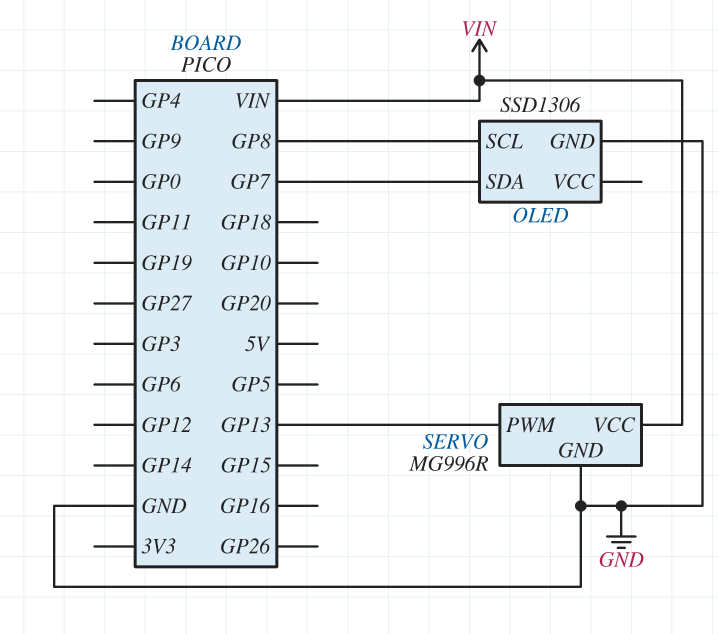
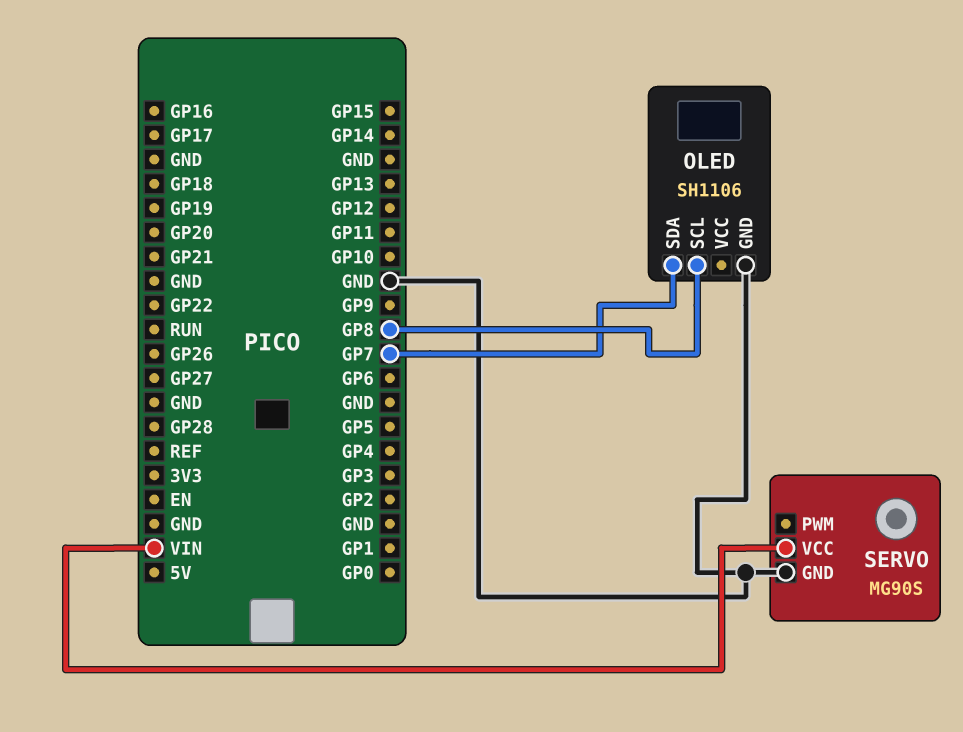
OLED: SSD1306 -> SH1106
SERVO: MG996R -> MG90S
SERVO pin PWM: GP13 -> none

